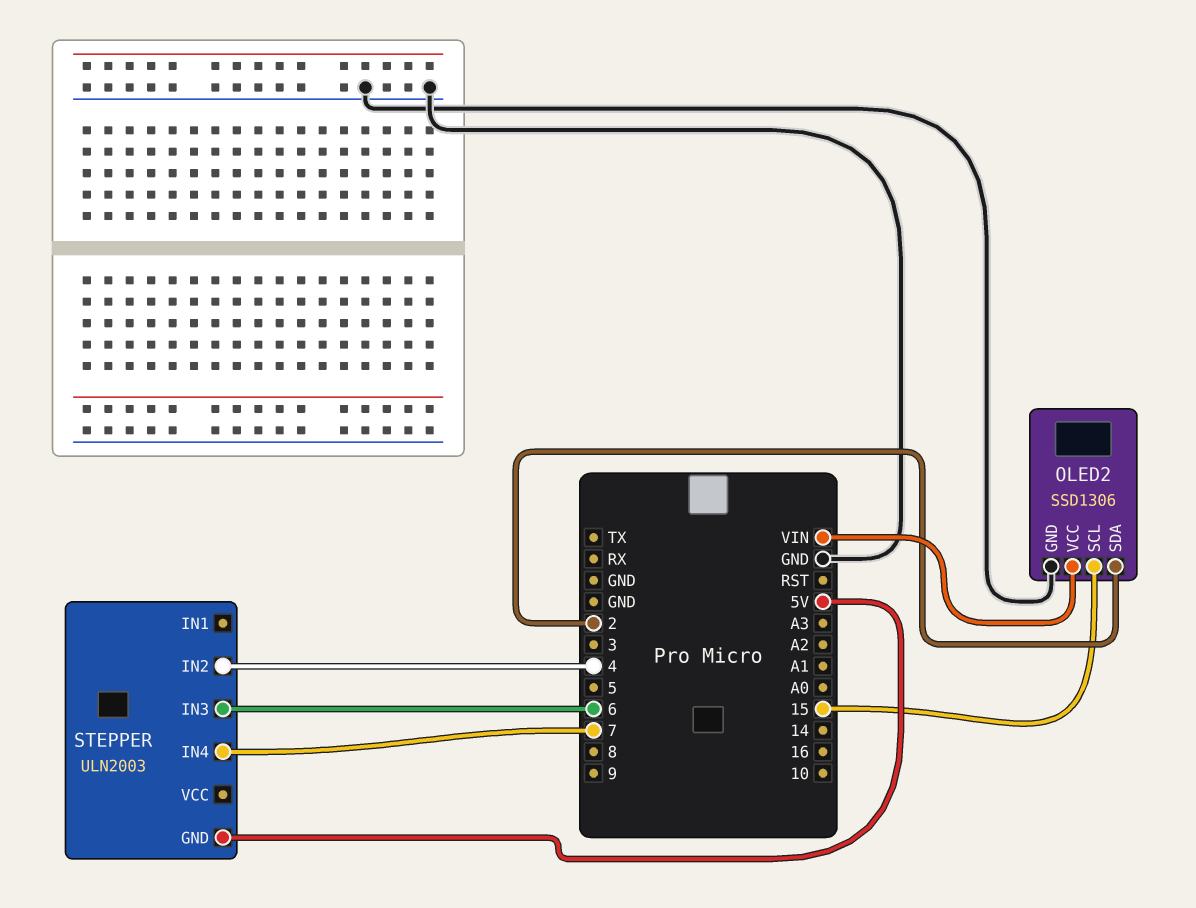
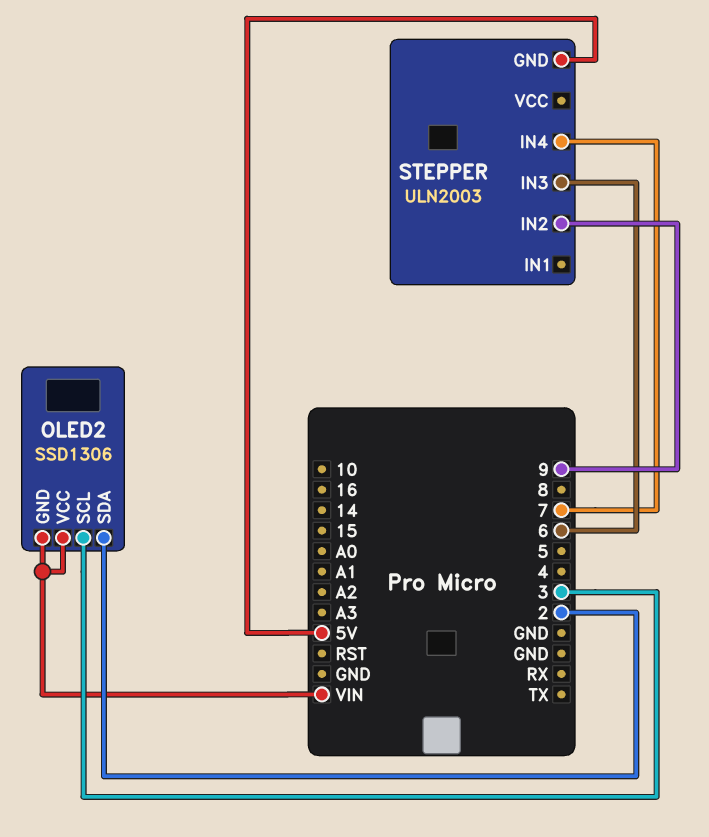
OLED2 pin GND: GND -> VIN
OLED2 pin SCL: 15 -> 3
STEPPER pin IN2: 4 -> 9

